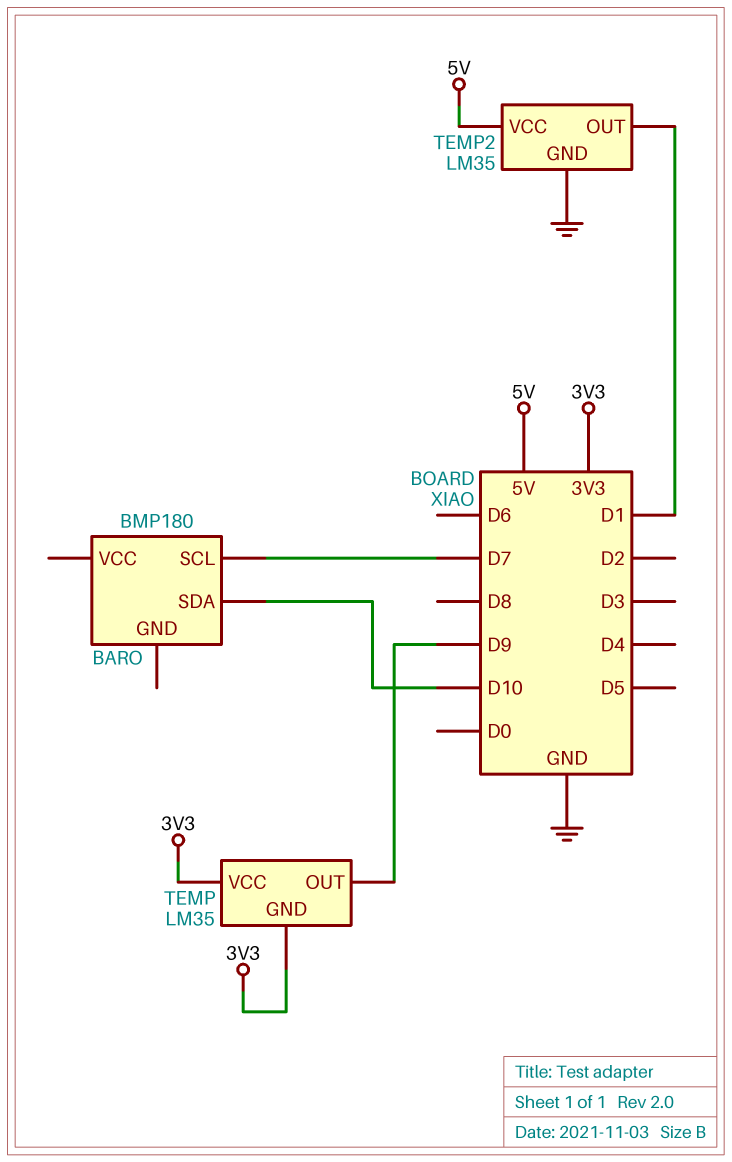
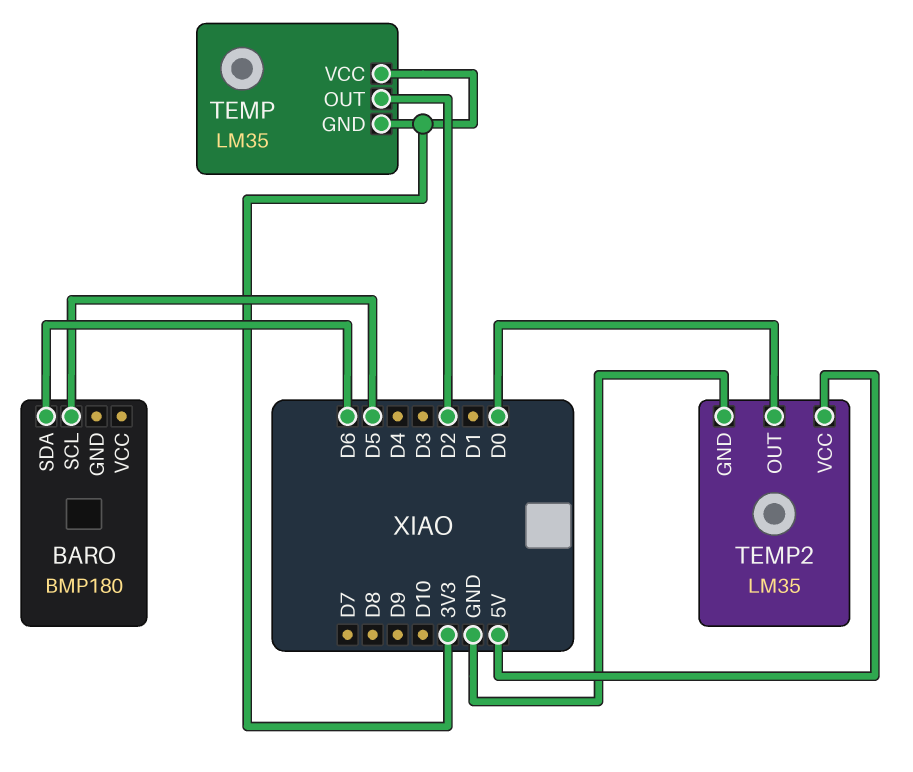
BARO pin SCL: D7 -> D5
BARO pin SDA: D10 -> D6
TEMP pin OUT: D9 -> D2
TEMP2 pin OUT: D1 -> D0

